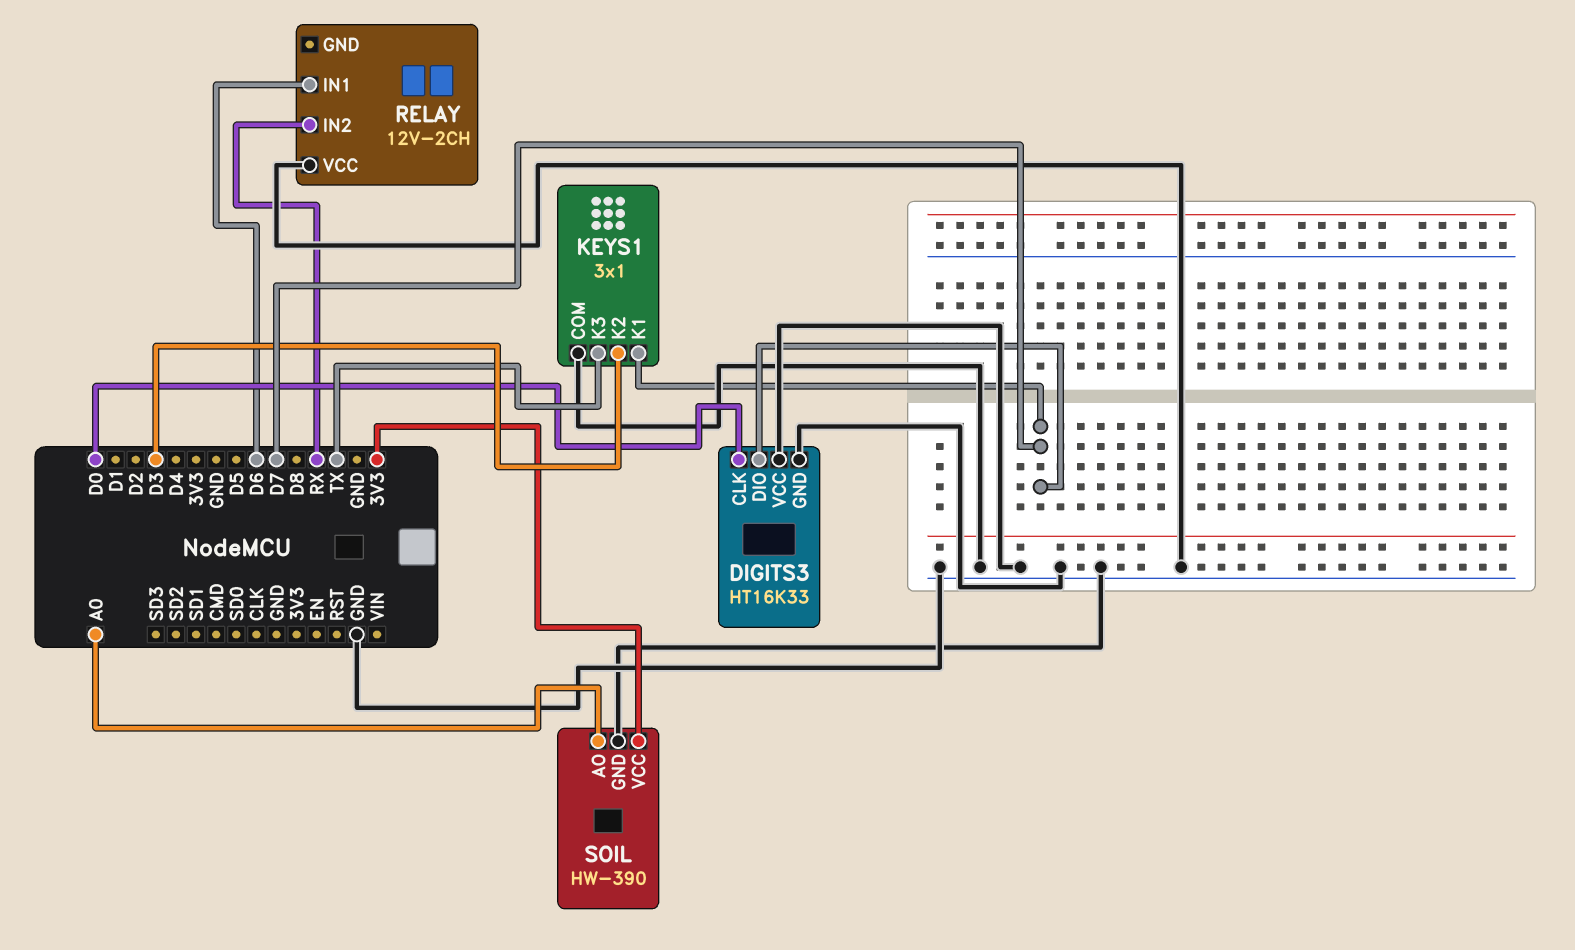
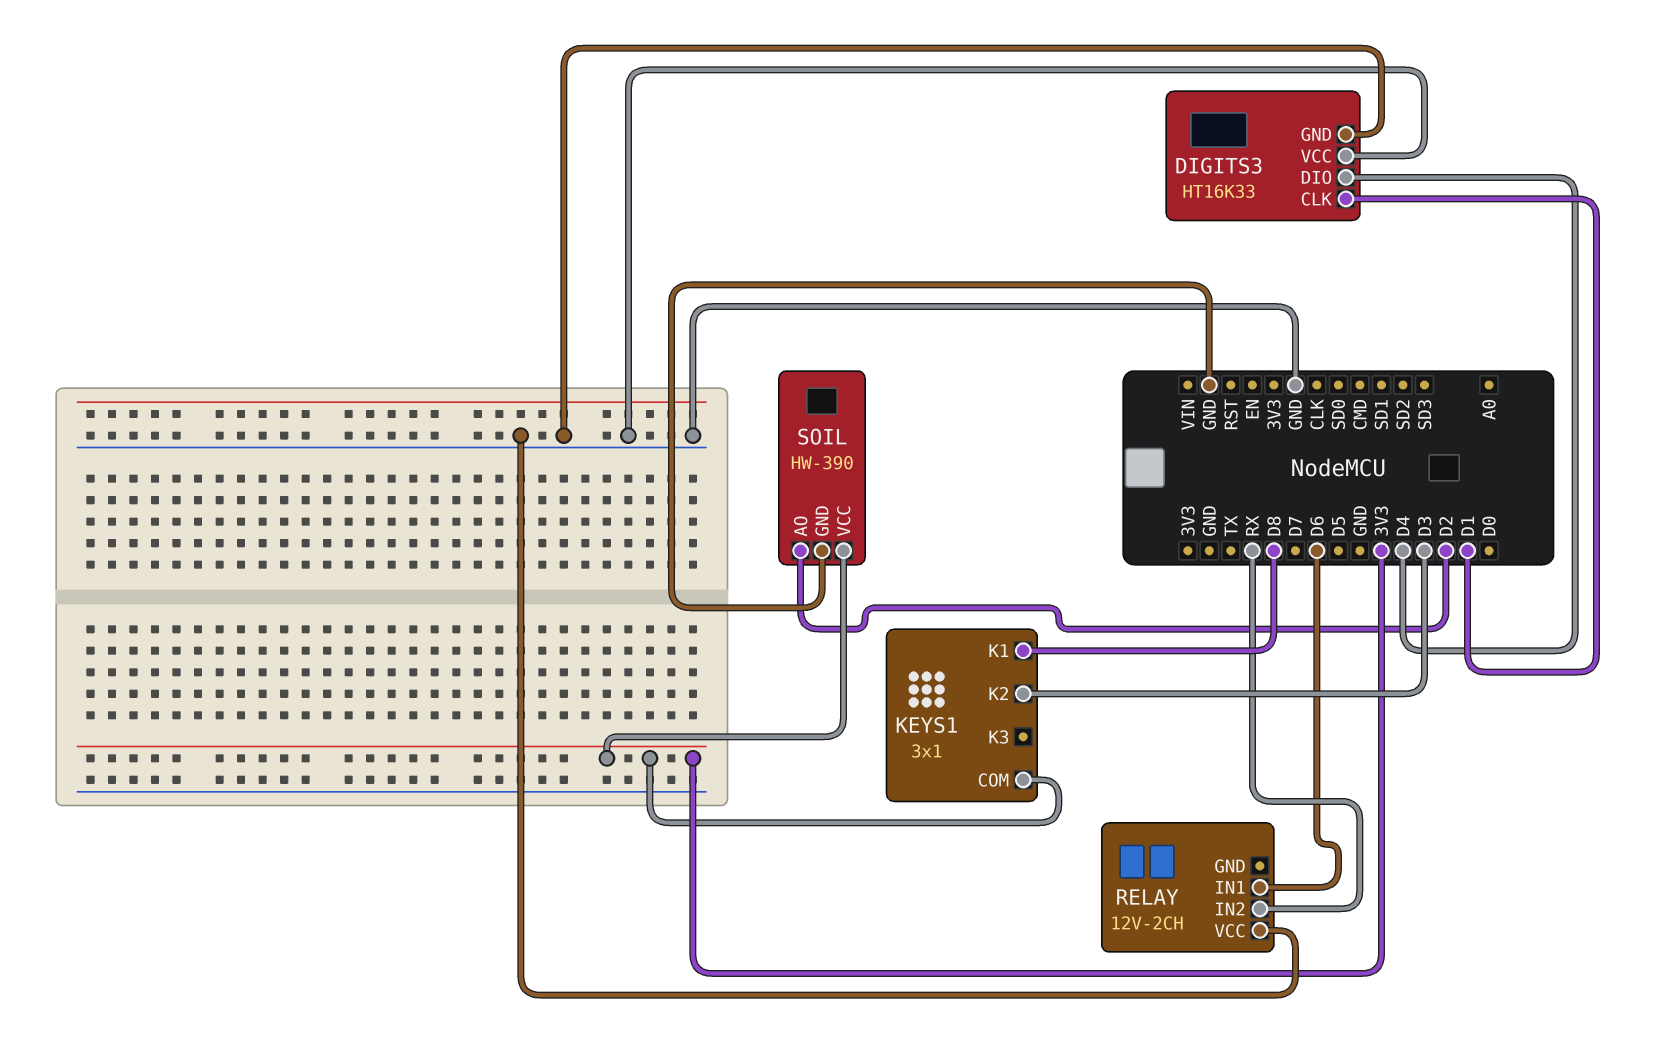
DIGITS3 pin CLK: D0 -> D1
DIGITS3 pin DIO: D7 -> D4
KEYS1 pin COM: GND -> 3V3
KEYS1 pin K1: D7 -> D8
KEYS1 pin K3: TX -> none
SOIL pin AO: A0 -> D2

